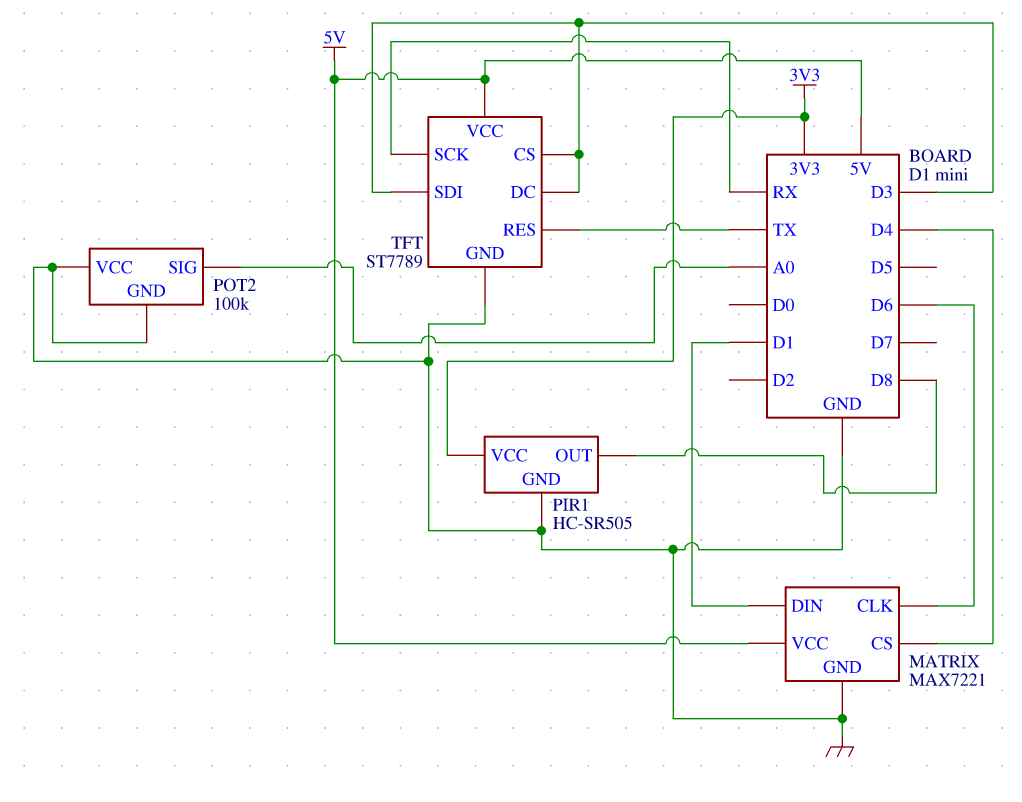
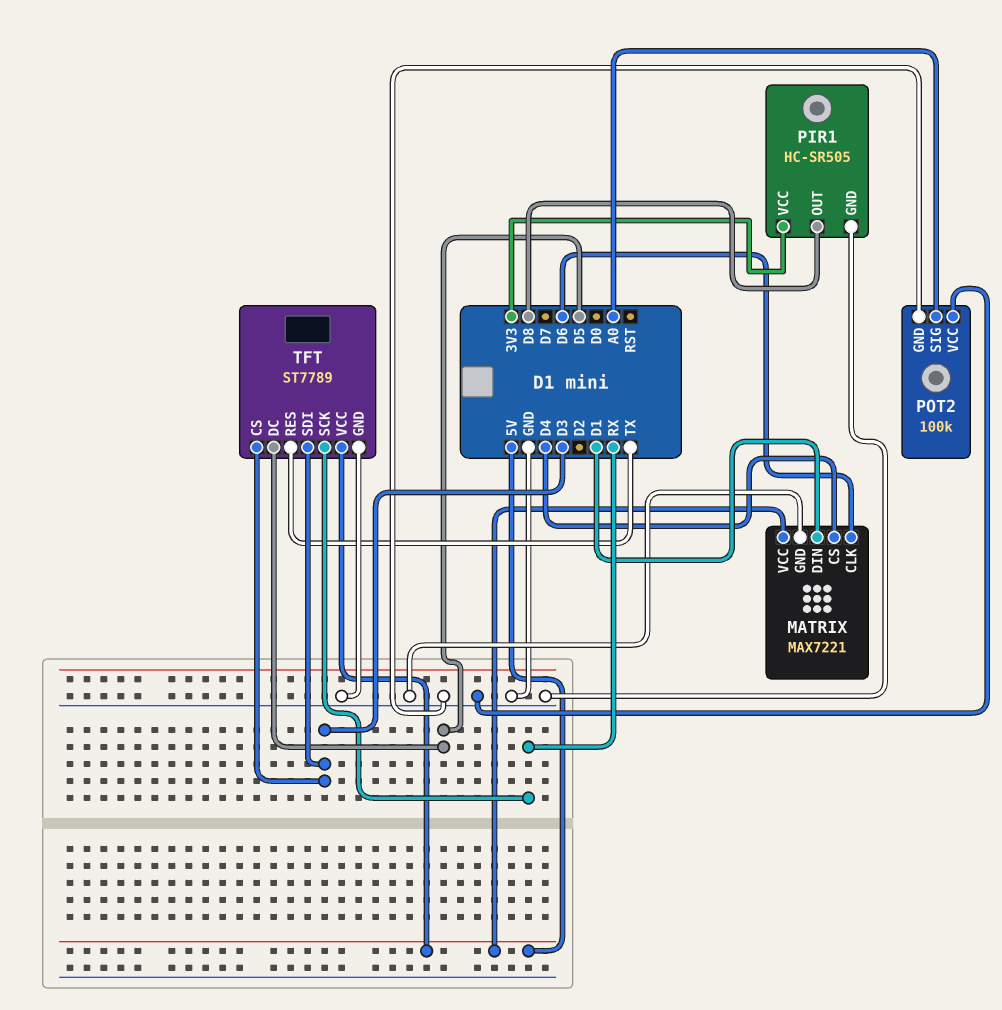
TFT pin DC: D3 -> D5

